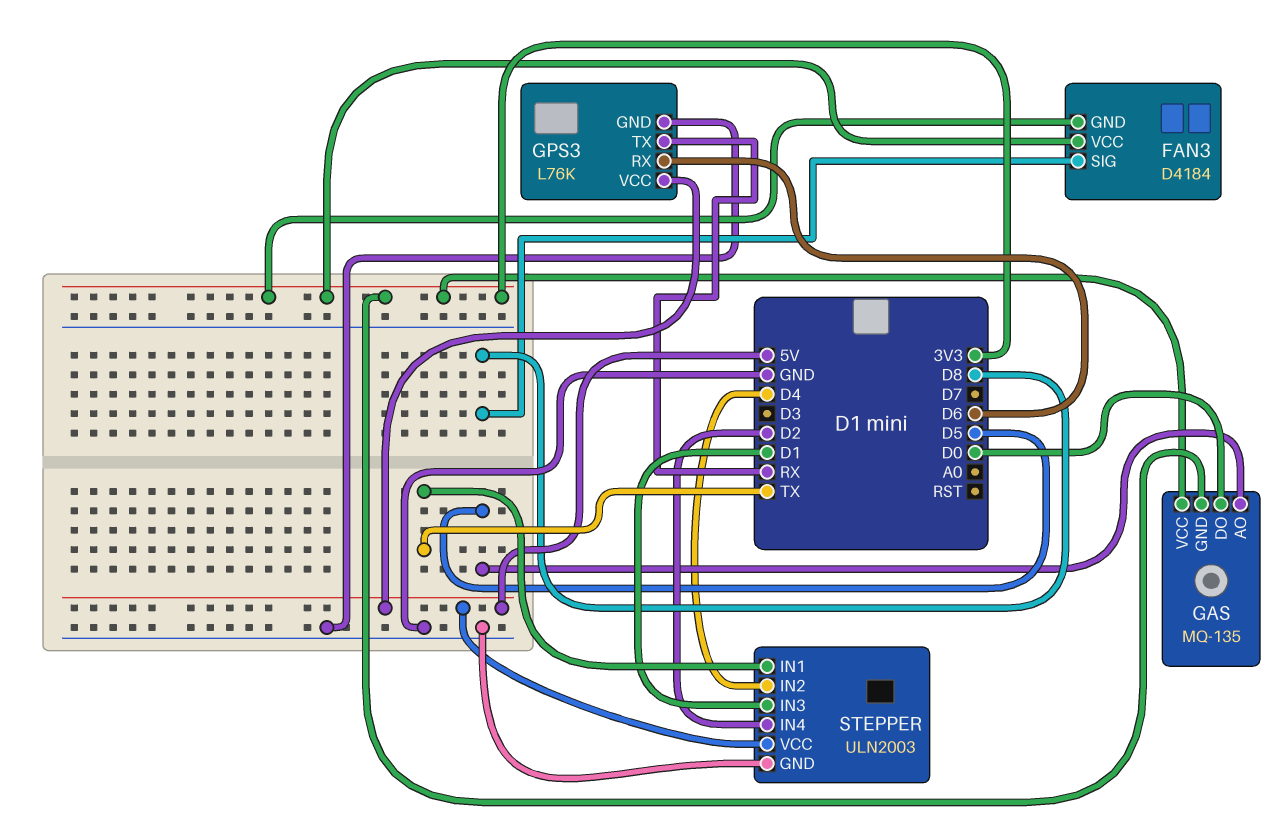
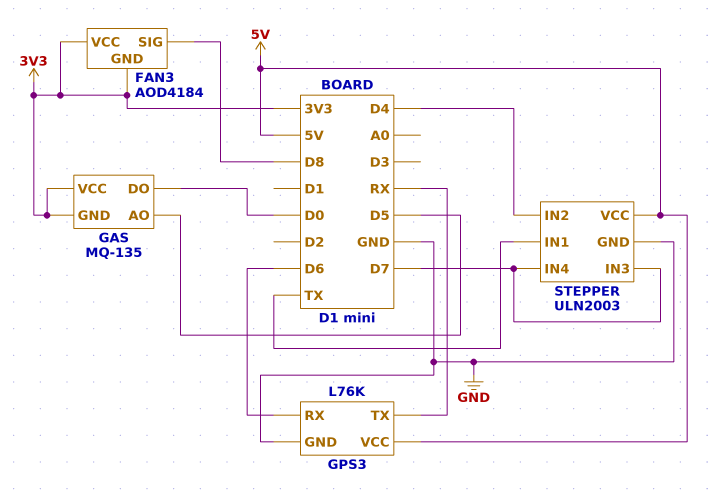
FAN3: D4184 -> AOD4184
STEPPER pin IN3: D1 -> D7
STEPPER pin IN4: D2 -> D7

